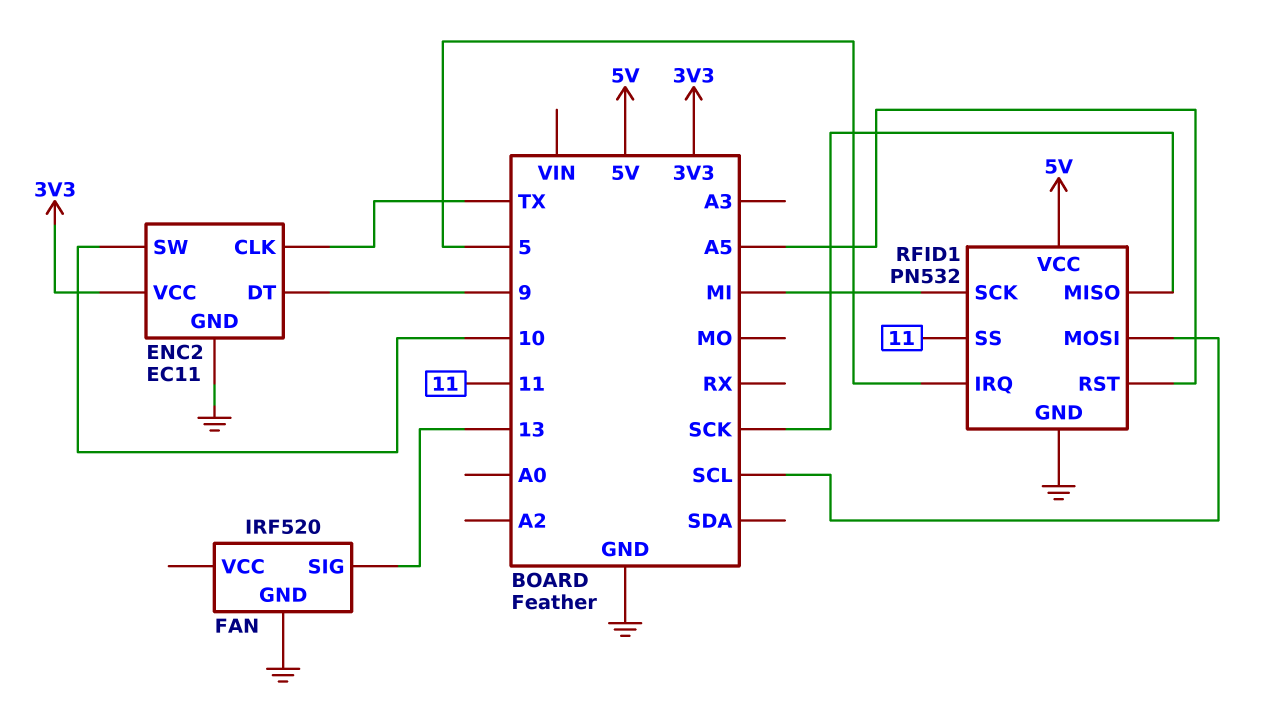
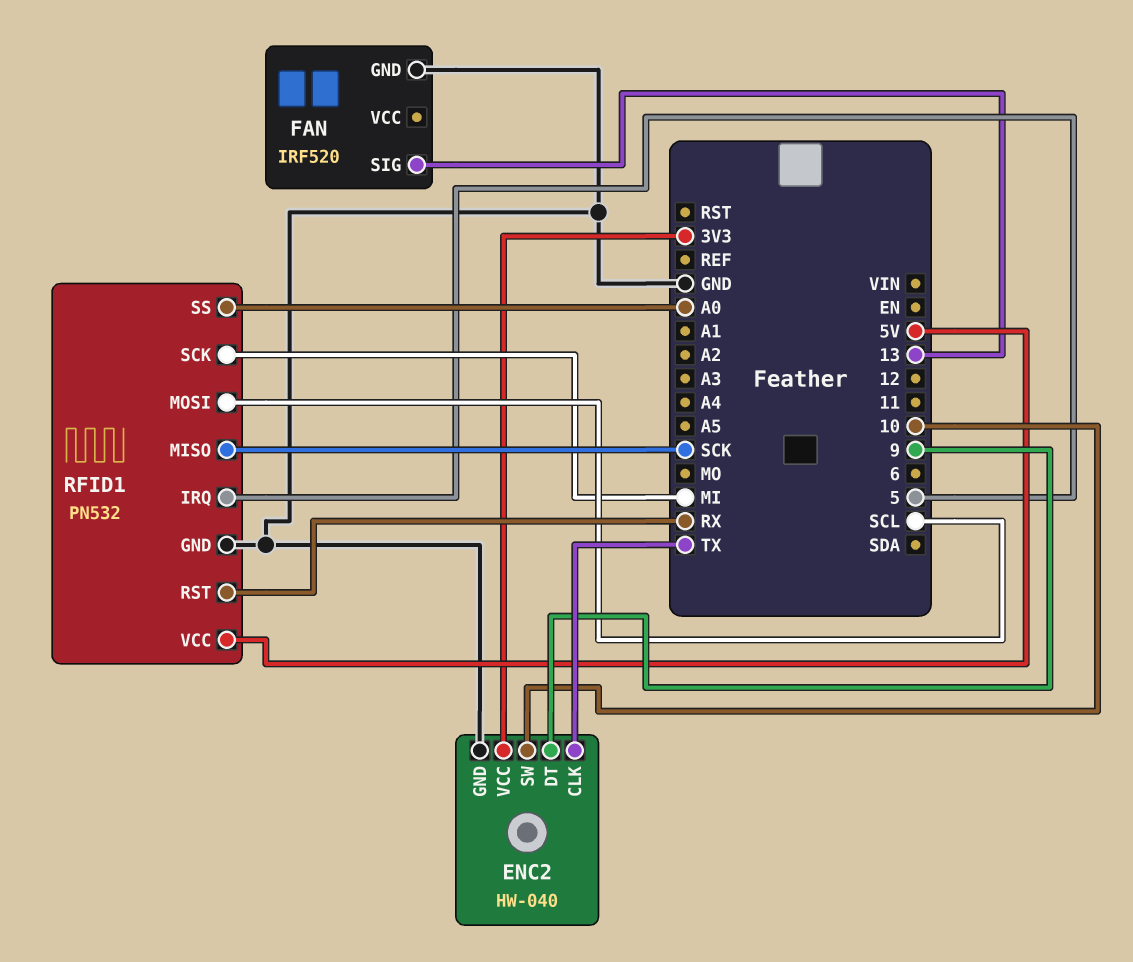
ENC2: EC11 -> HW-040
RFID1 pin RST: A5 -> RX
RFID1 pin SS: 11 -> A0

